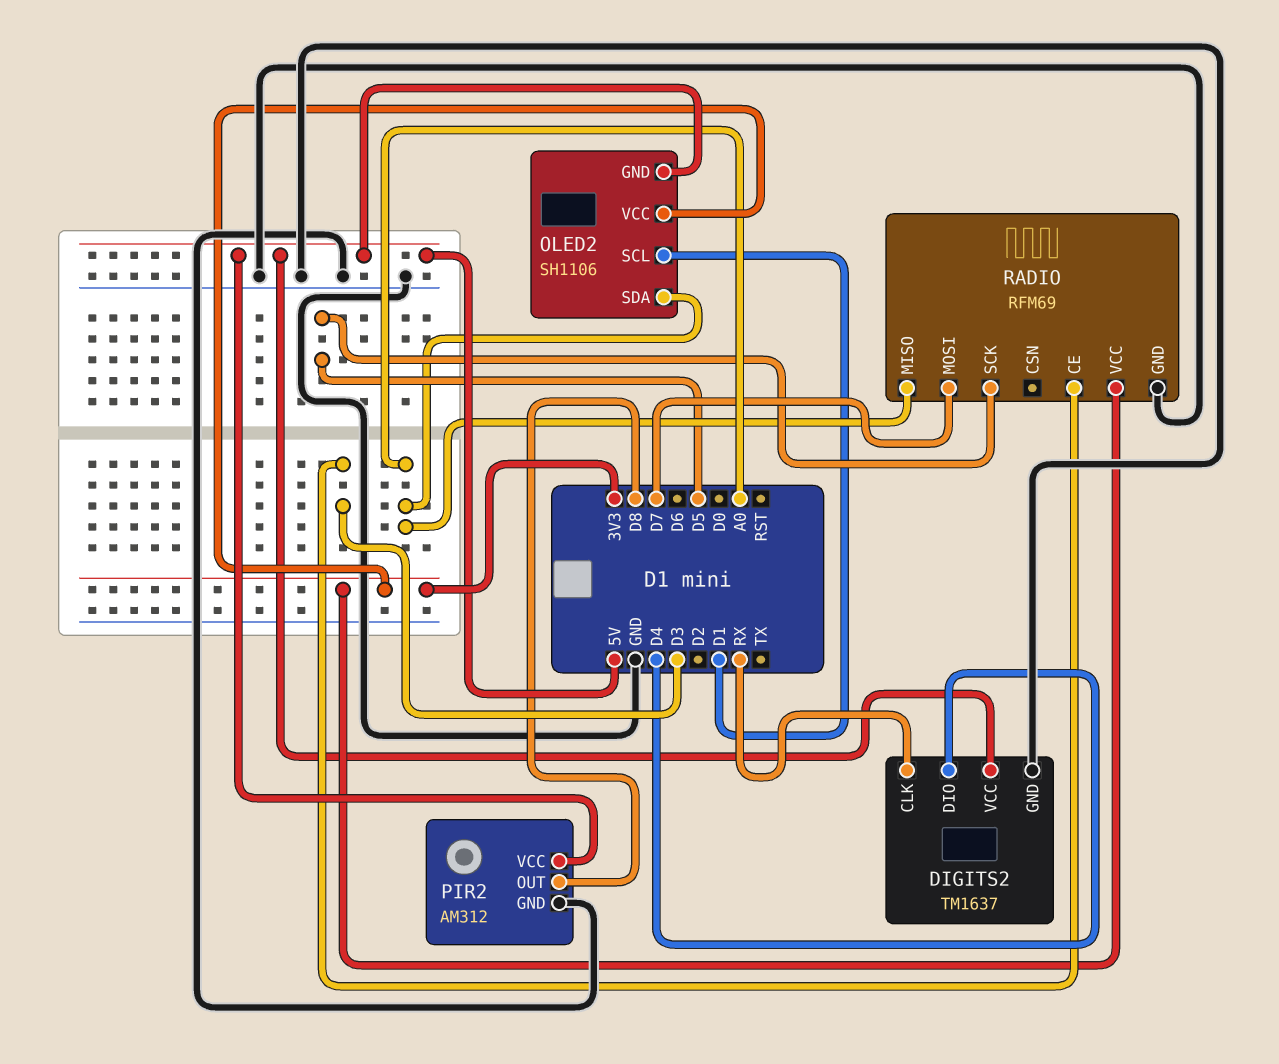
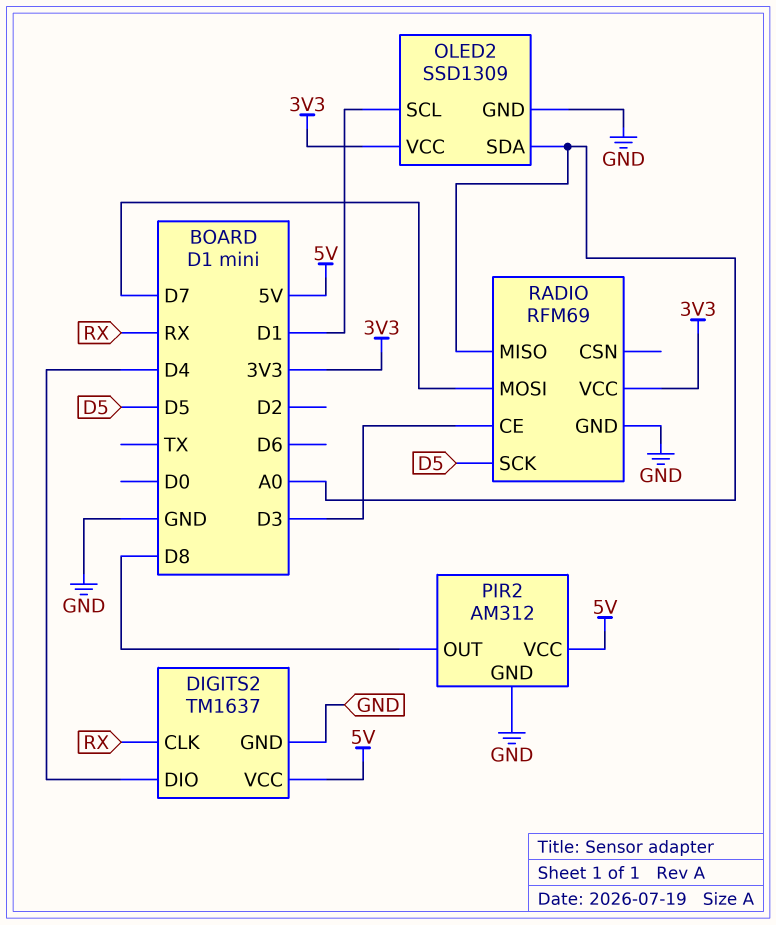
OLED2: SH1106 -> SSD1309
OLED2 pin GND: 5V -> GND

